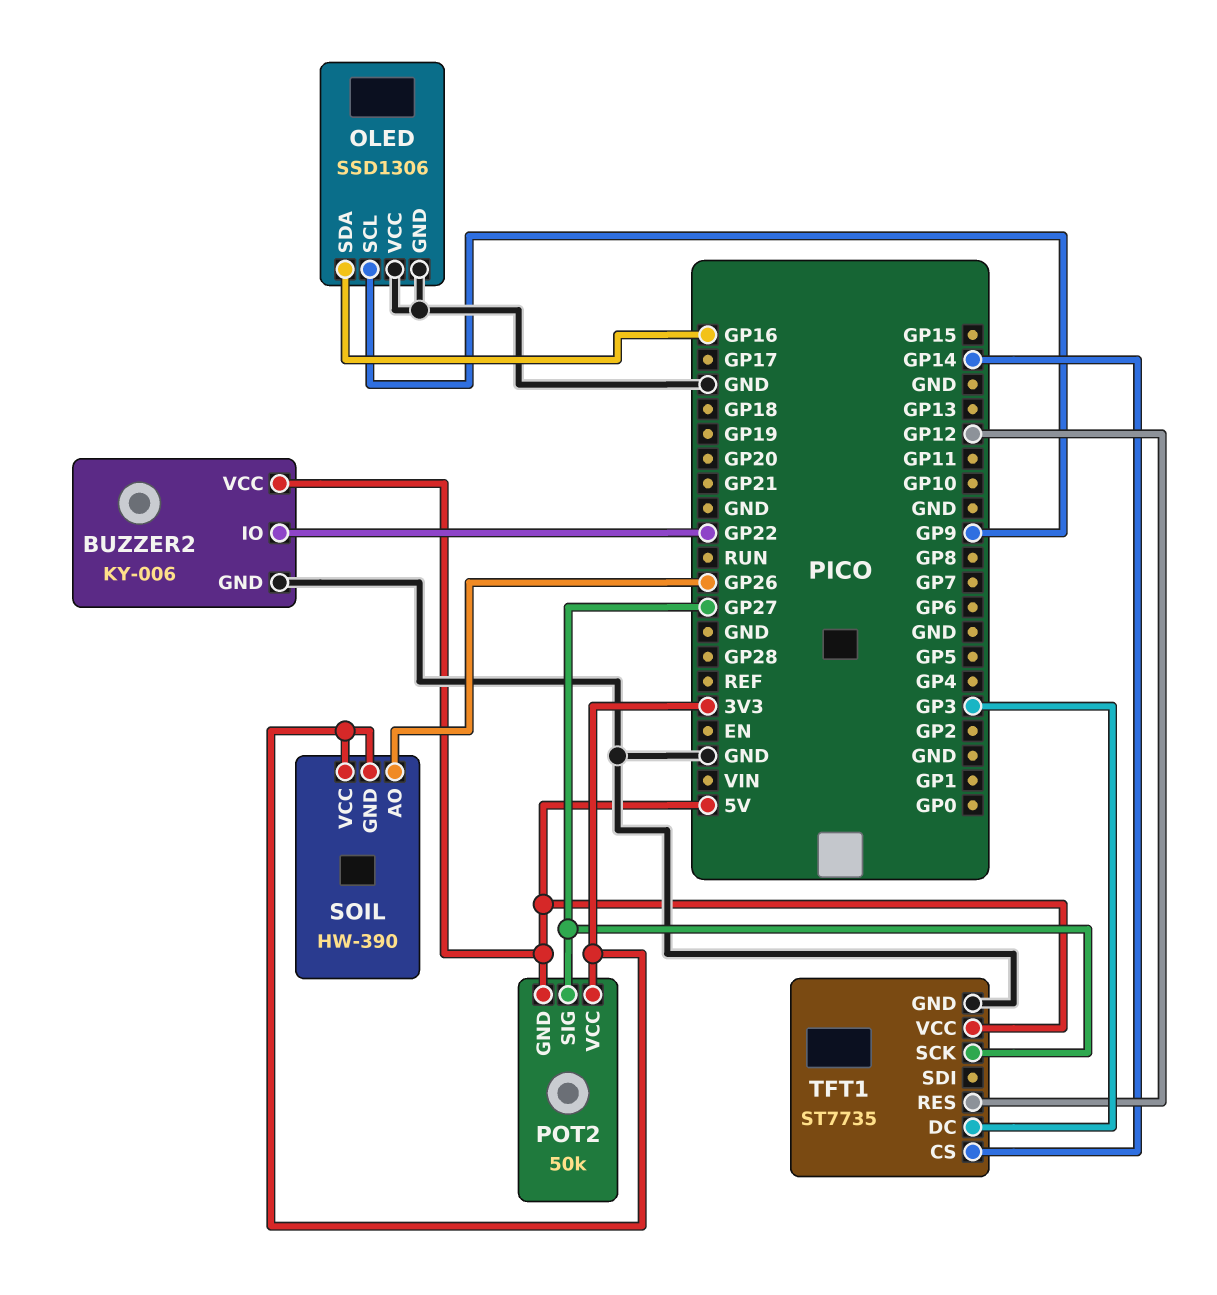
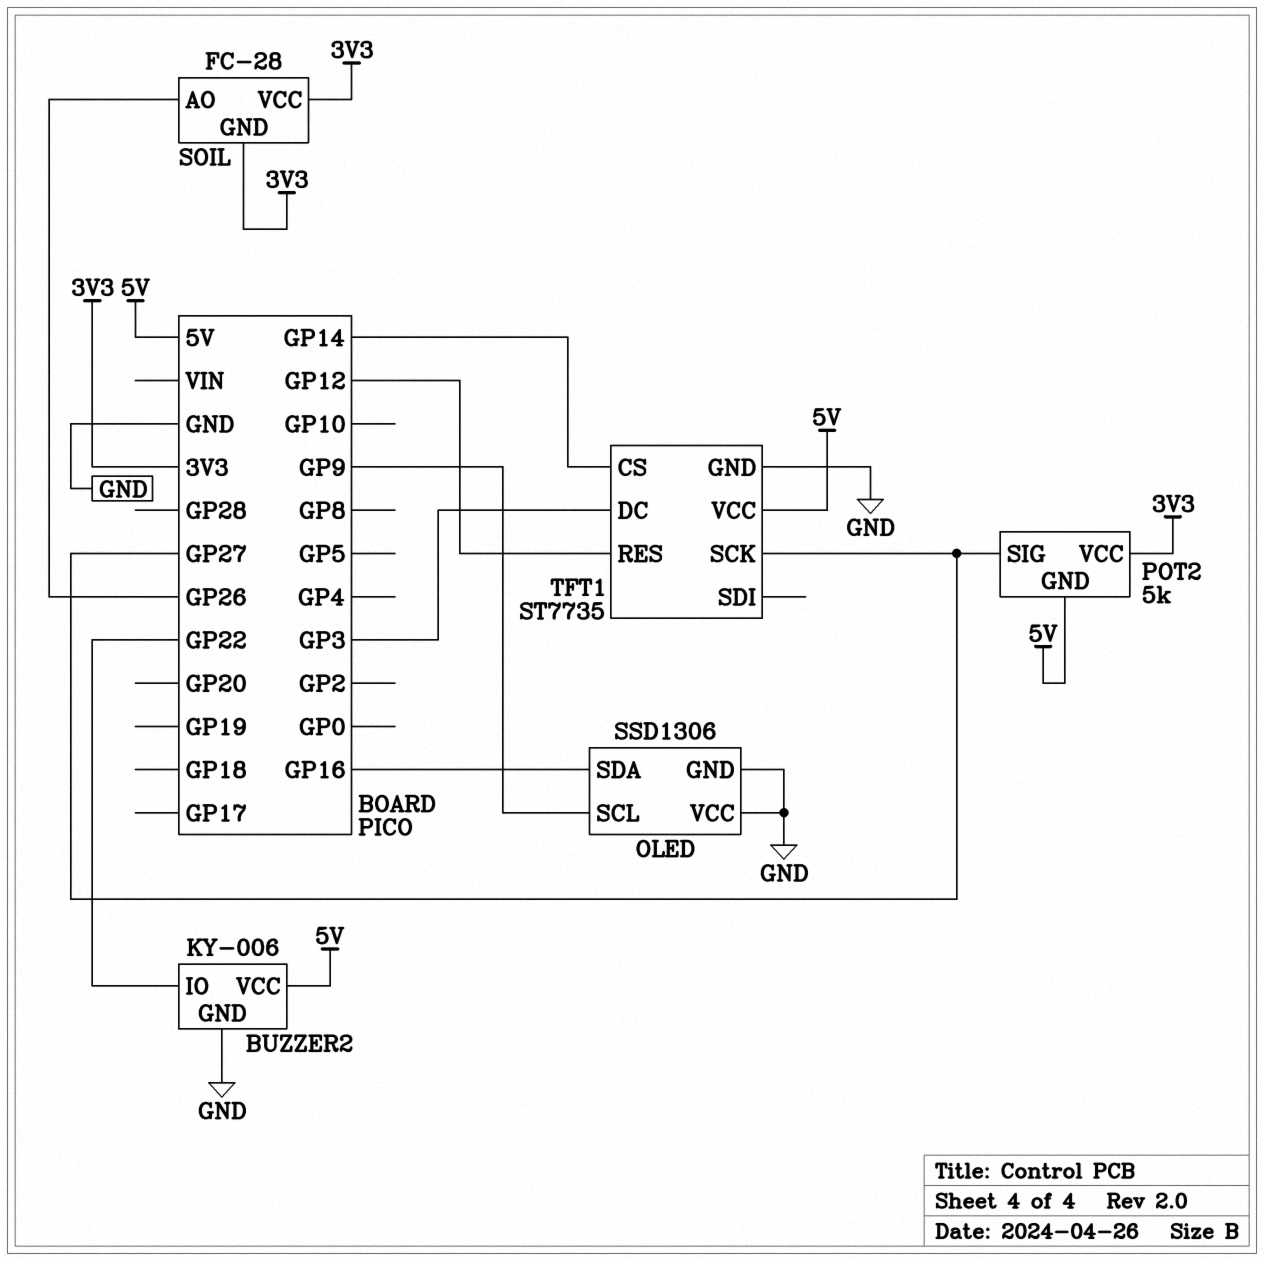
POT2: 50k -> 5k
SOIL: HW-390 -> FC-28

